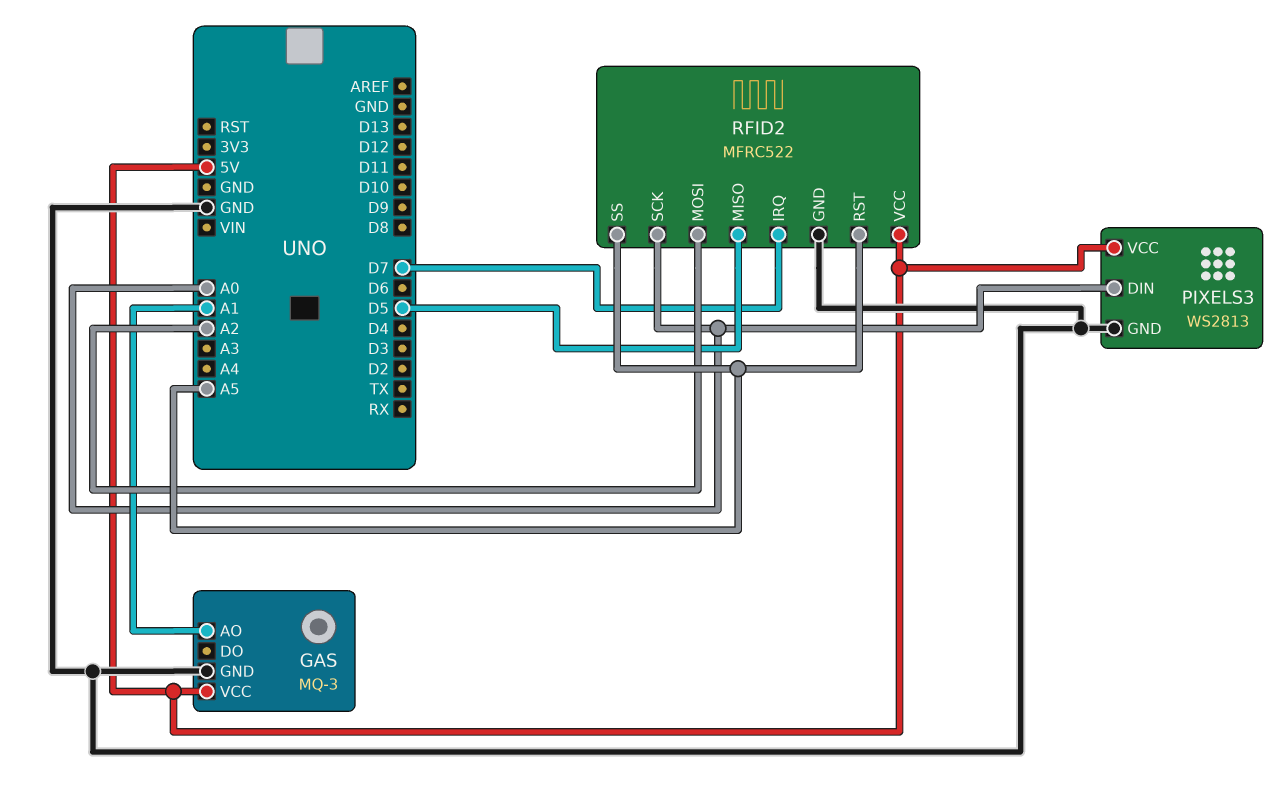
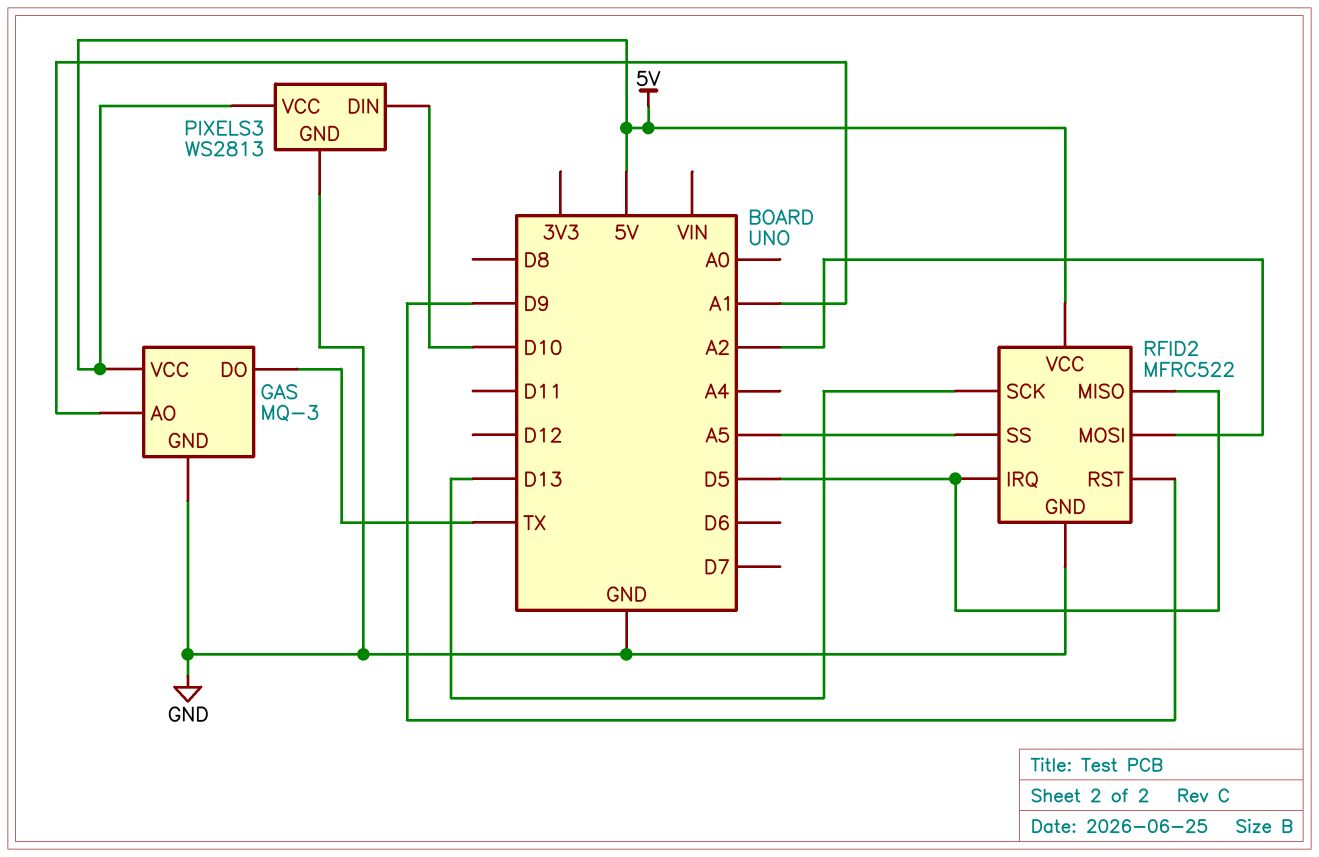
GAS pin DO: none -> TX
PIXELS3 pin DIN: A0 -> D10
RFID2 pin IRQ: D7 -> D5
RFID2 pin RST: A5 -> D9
RFID2 pin SCK: A0 -> D13

